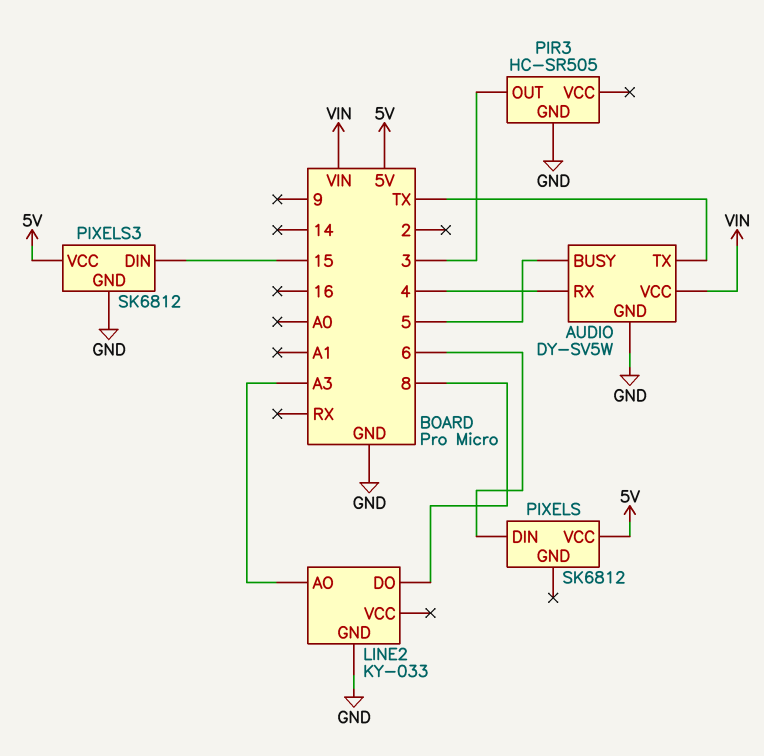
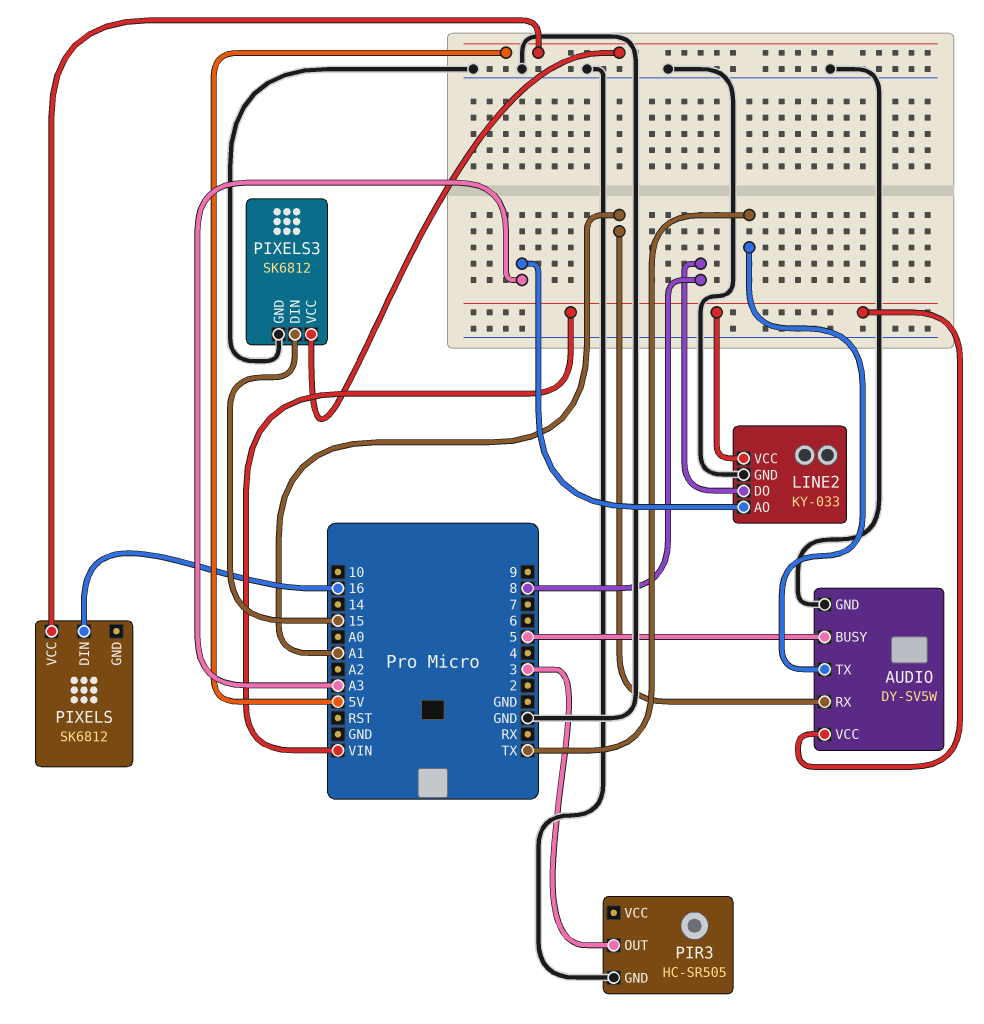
AUDIO pin RX: 4 -> A1
LINE2 pin VCC: none -> VIN
PIXELS pin DIN: 6 -> 16

